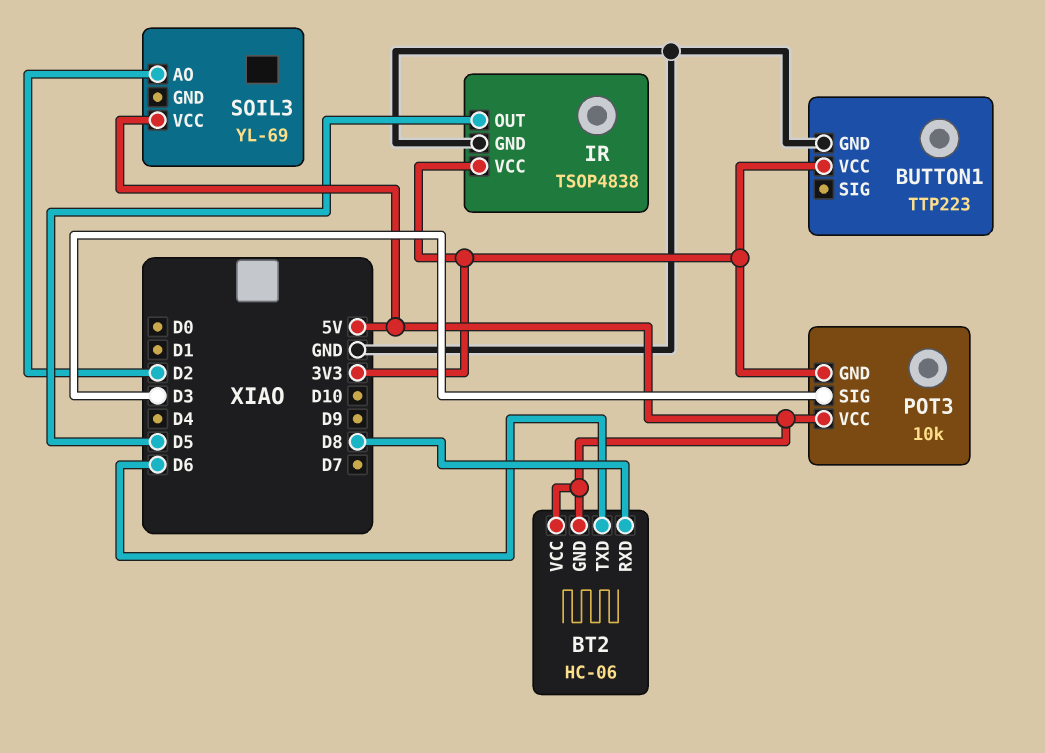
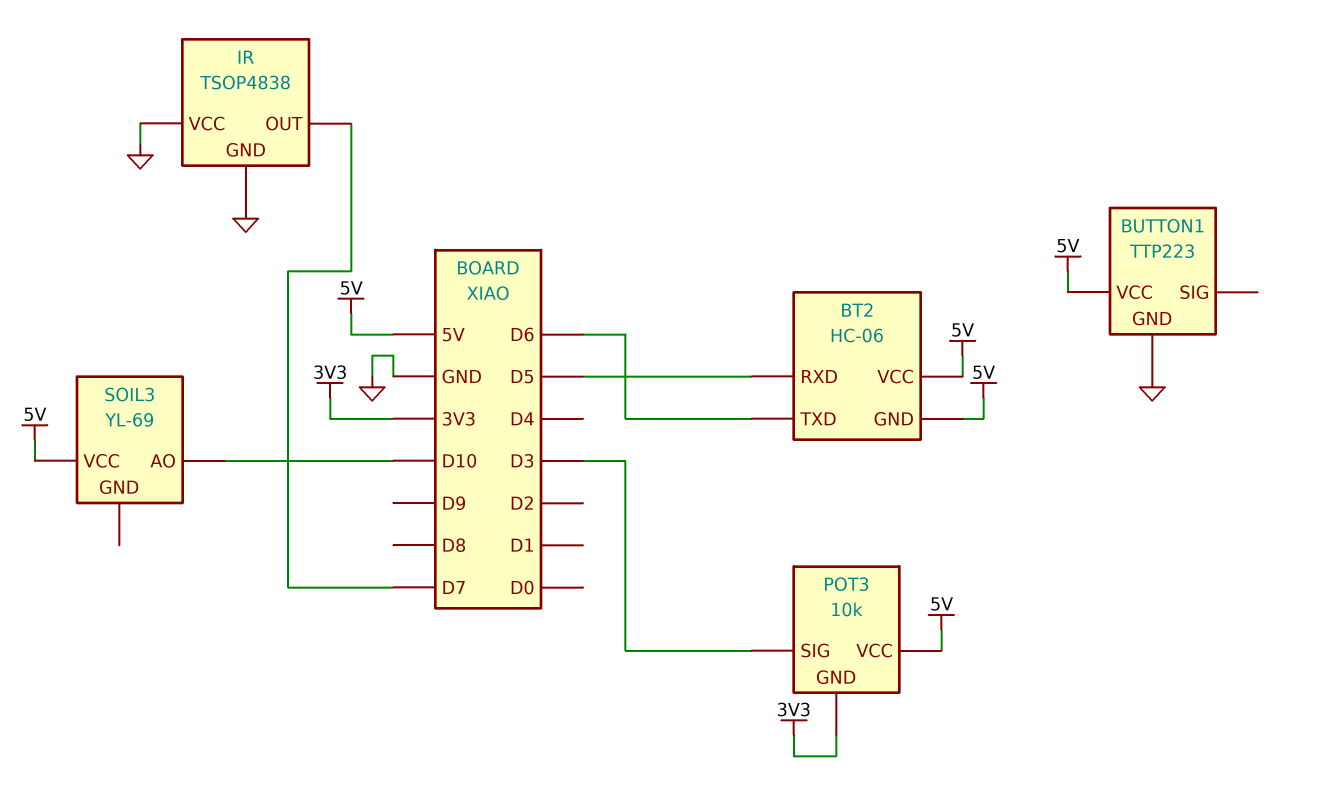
BT2 pin RXD: D8 -> D5
BUTTON1 pin VCC: 3V3 -> 5V
IR pin OUT: D5 -> D7
IR pin VCC: 3V3 -> GND
SOIL3 pin AO: D2 -> D10

